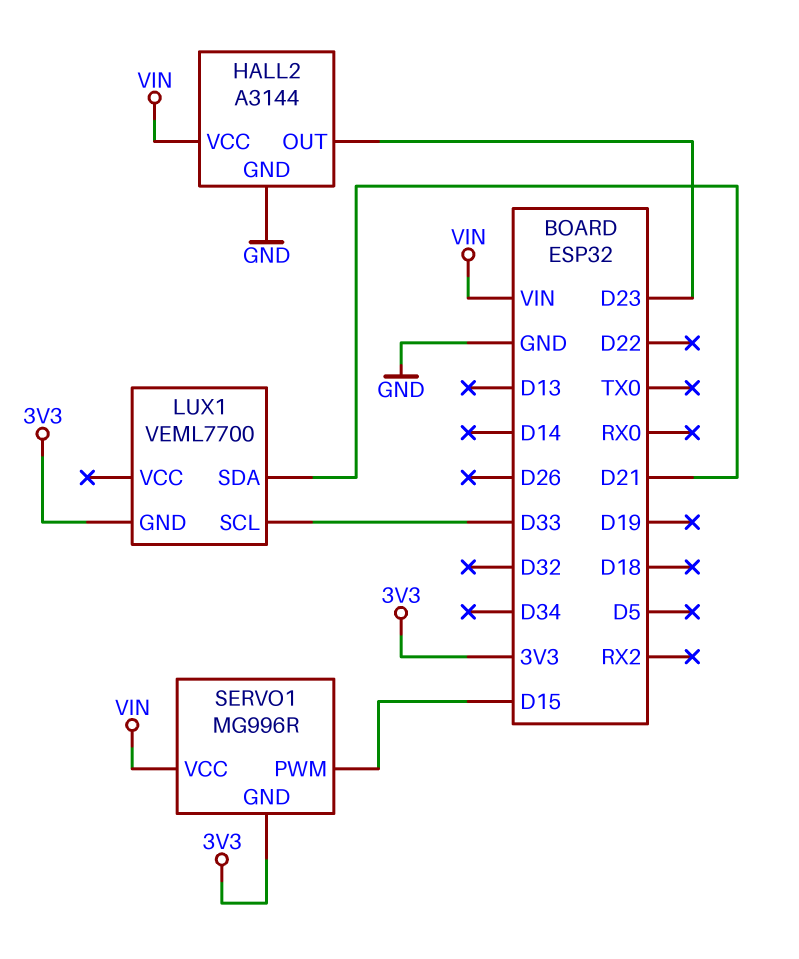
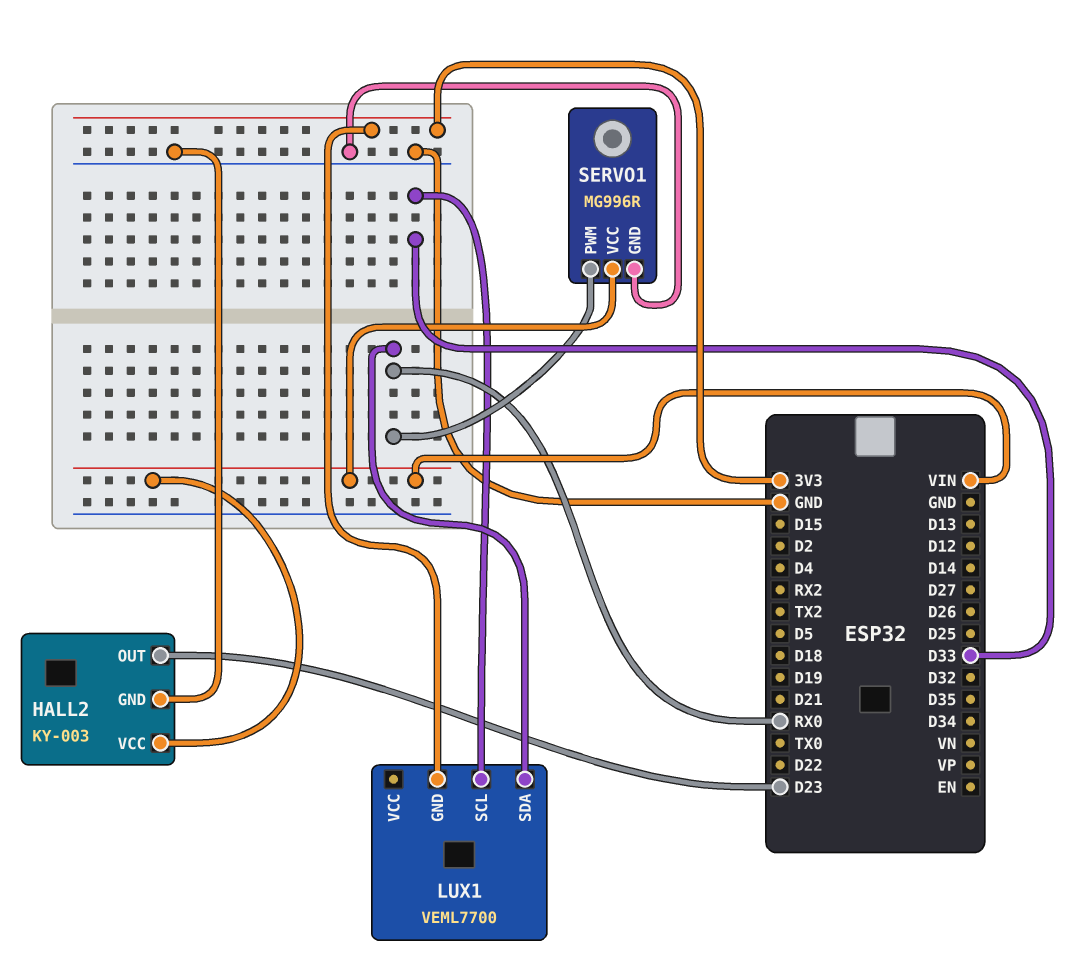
HALL2: A3144 -> KY-003
LUX1 pin SDA: D21 -> RX0
SERVO1 pin GND: 3V3 -> GND
SERVO1 pin PWM: D15 -> RX0

